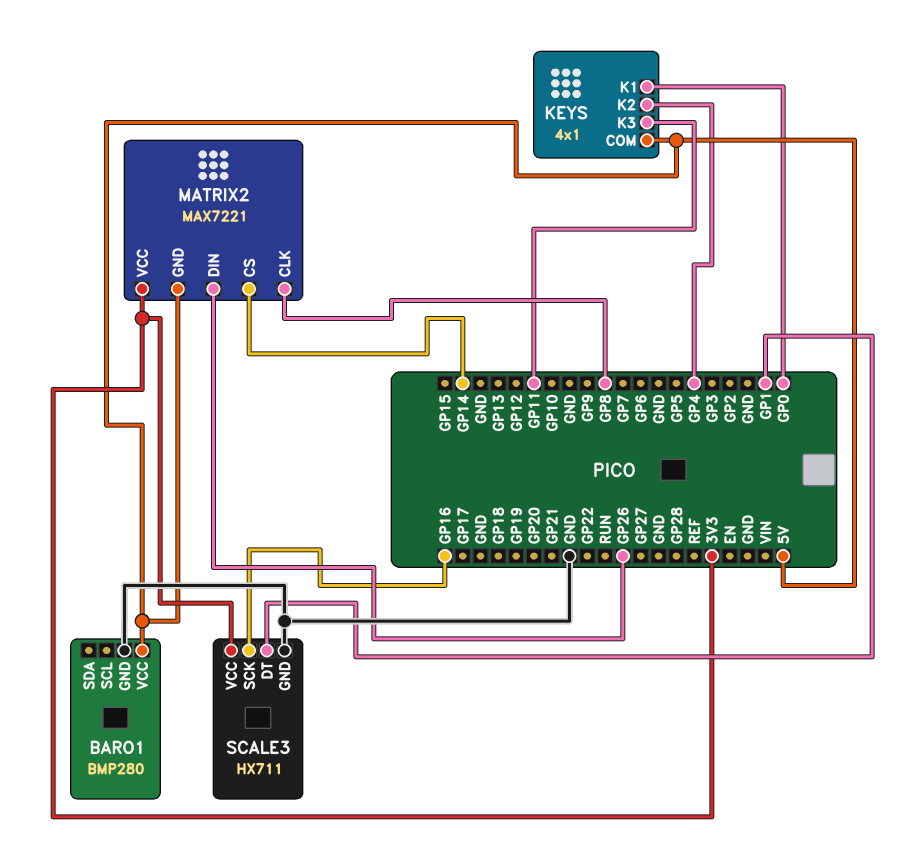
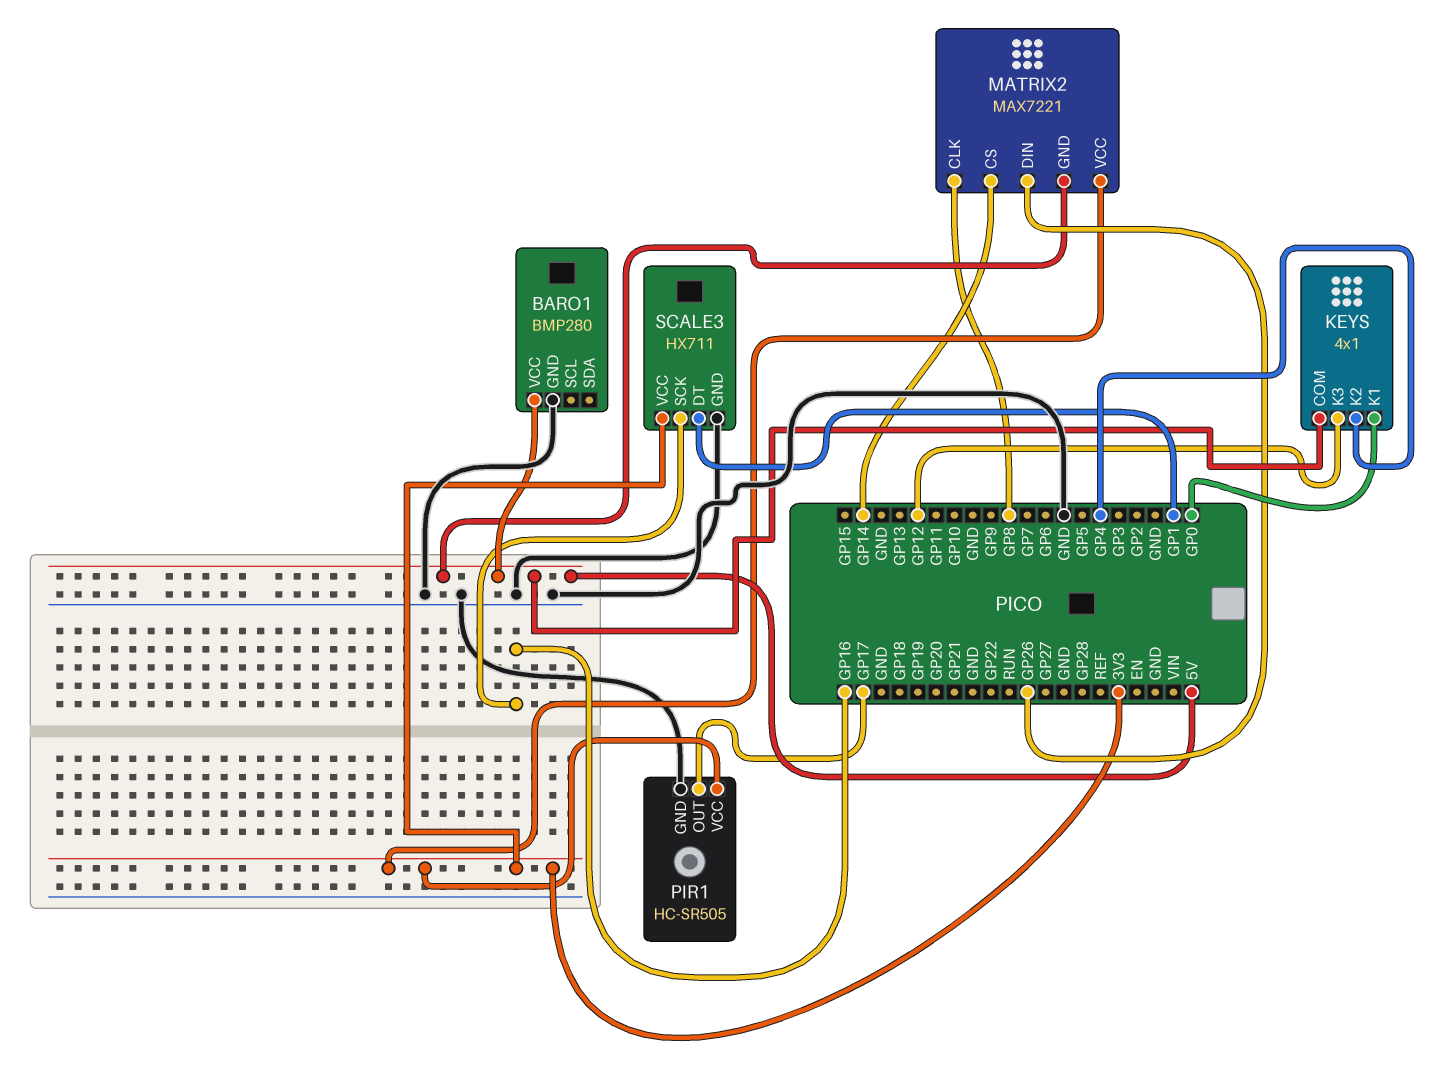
KEYS pin K3: GP11 -> GP12
PIR1: none -> HC-SR505
PIR1 pin GND: none -> GND
PIR1 pin OUT: none -> GP17
PIR1 pin VCC: none -> 3V3

